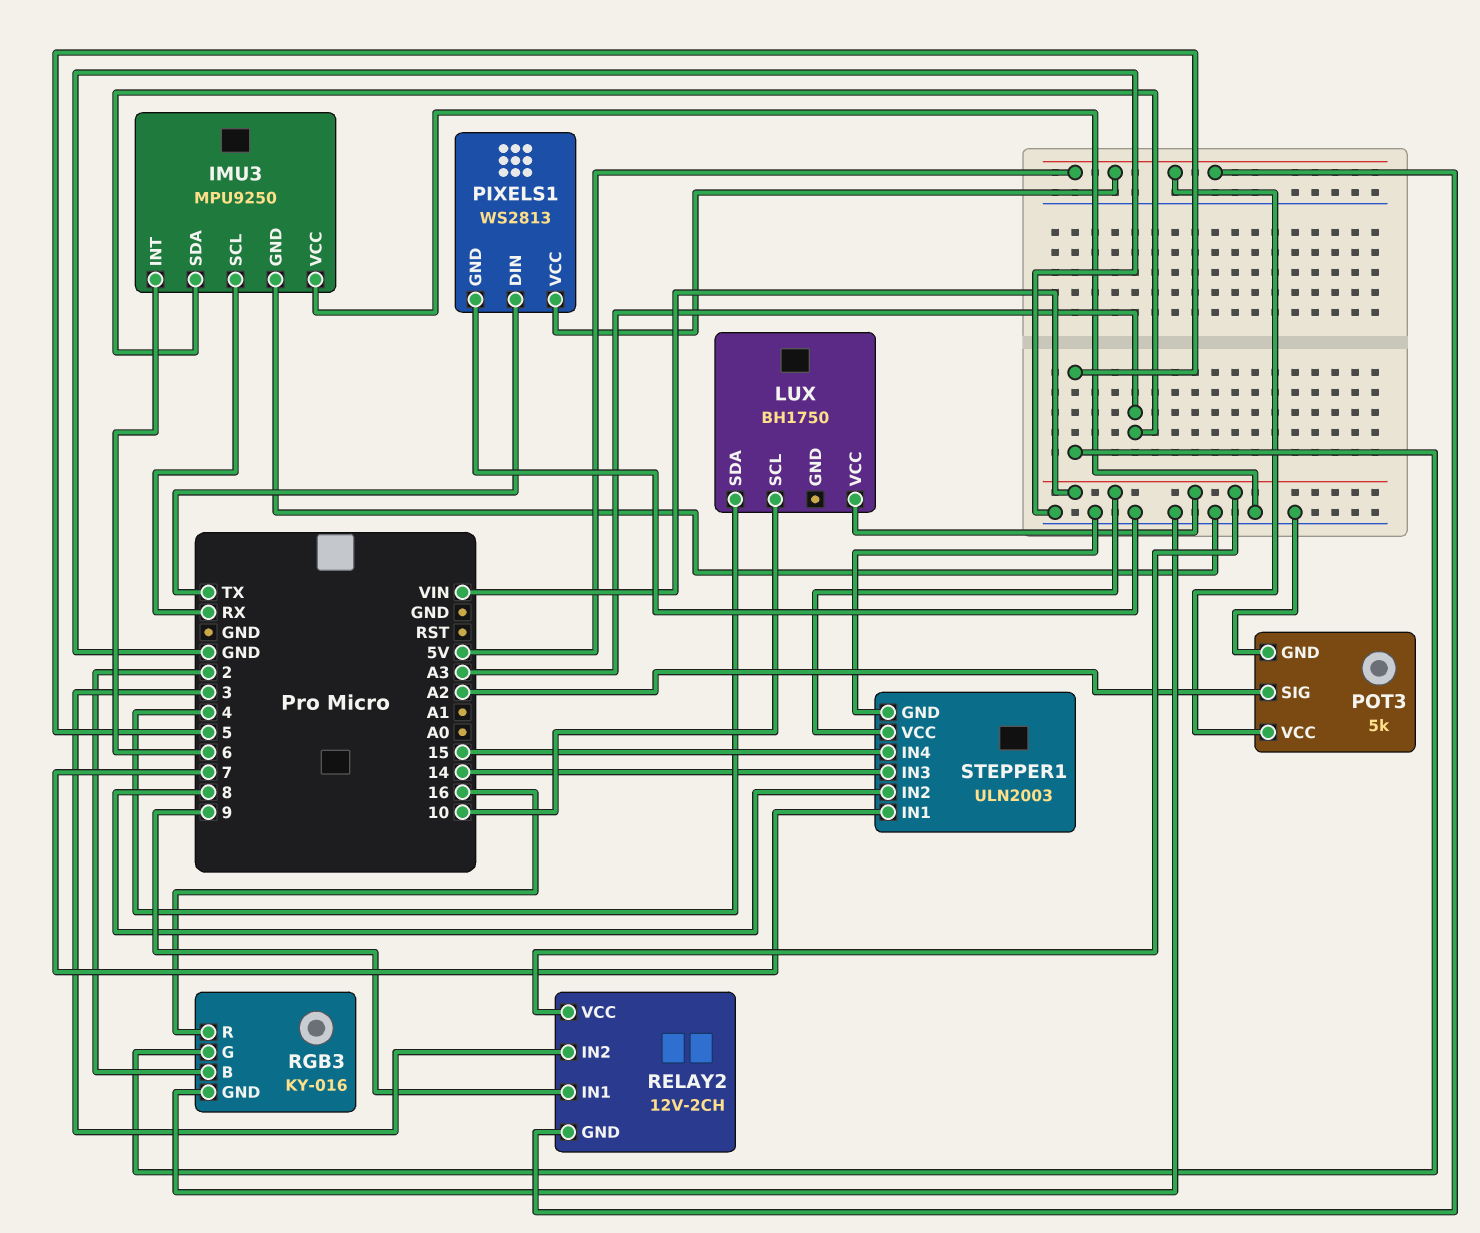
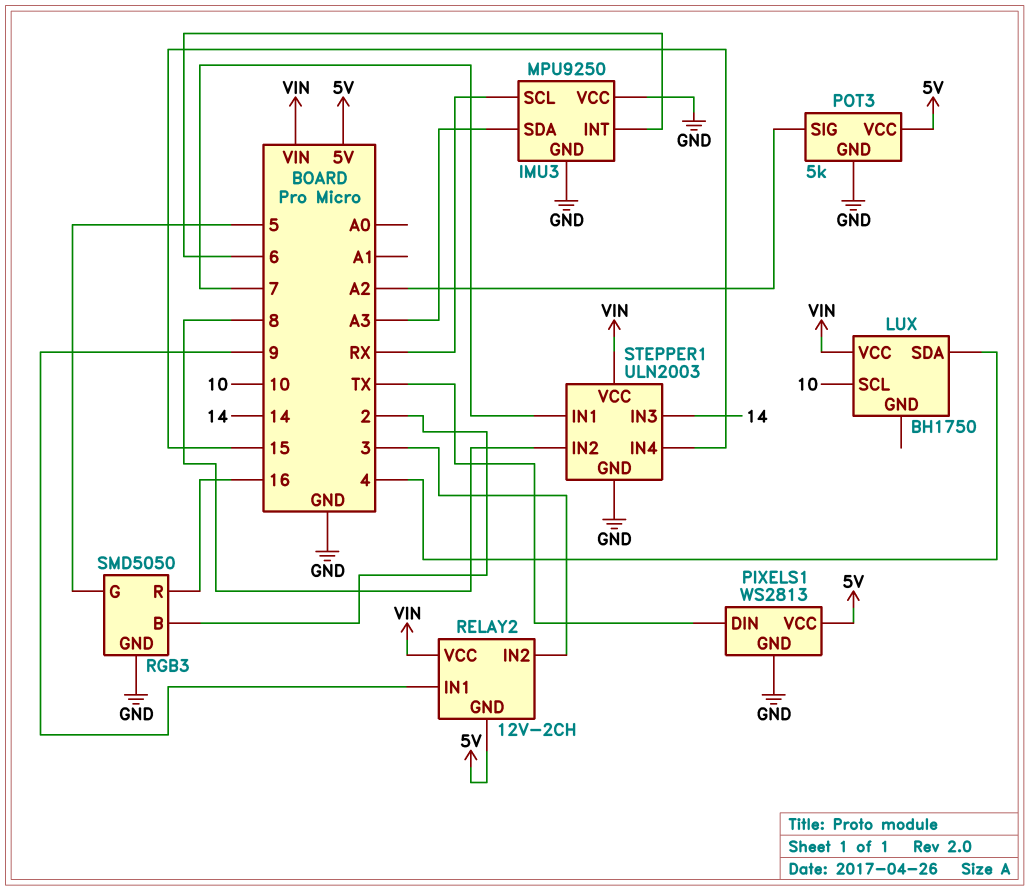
RGB3: KY-016 -> SMD5050

